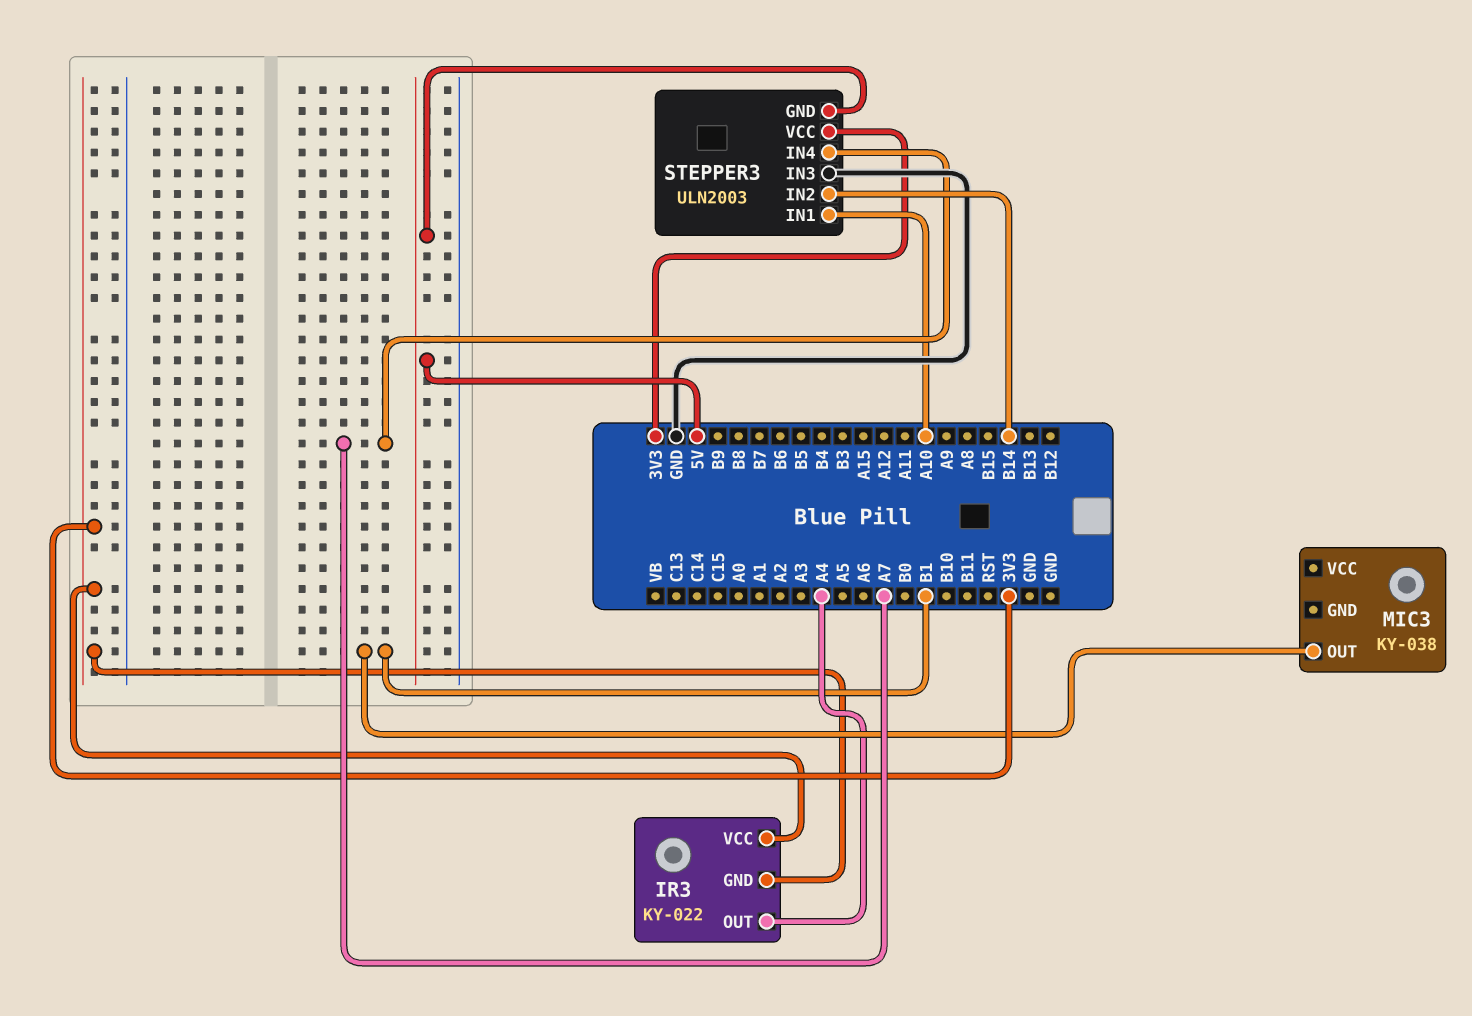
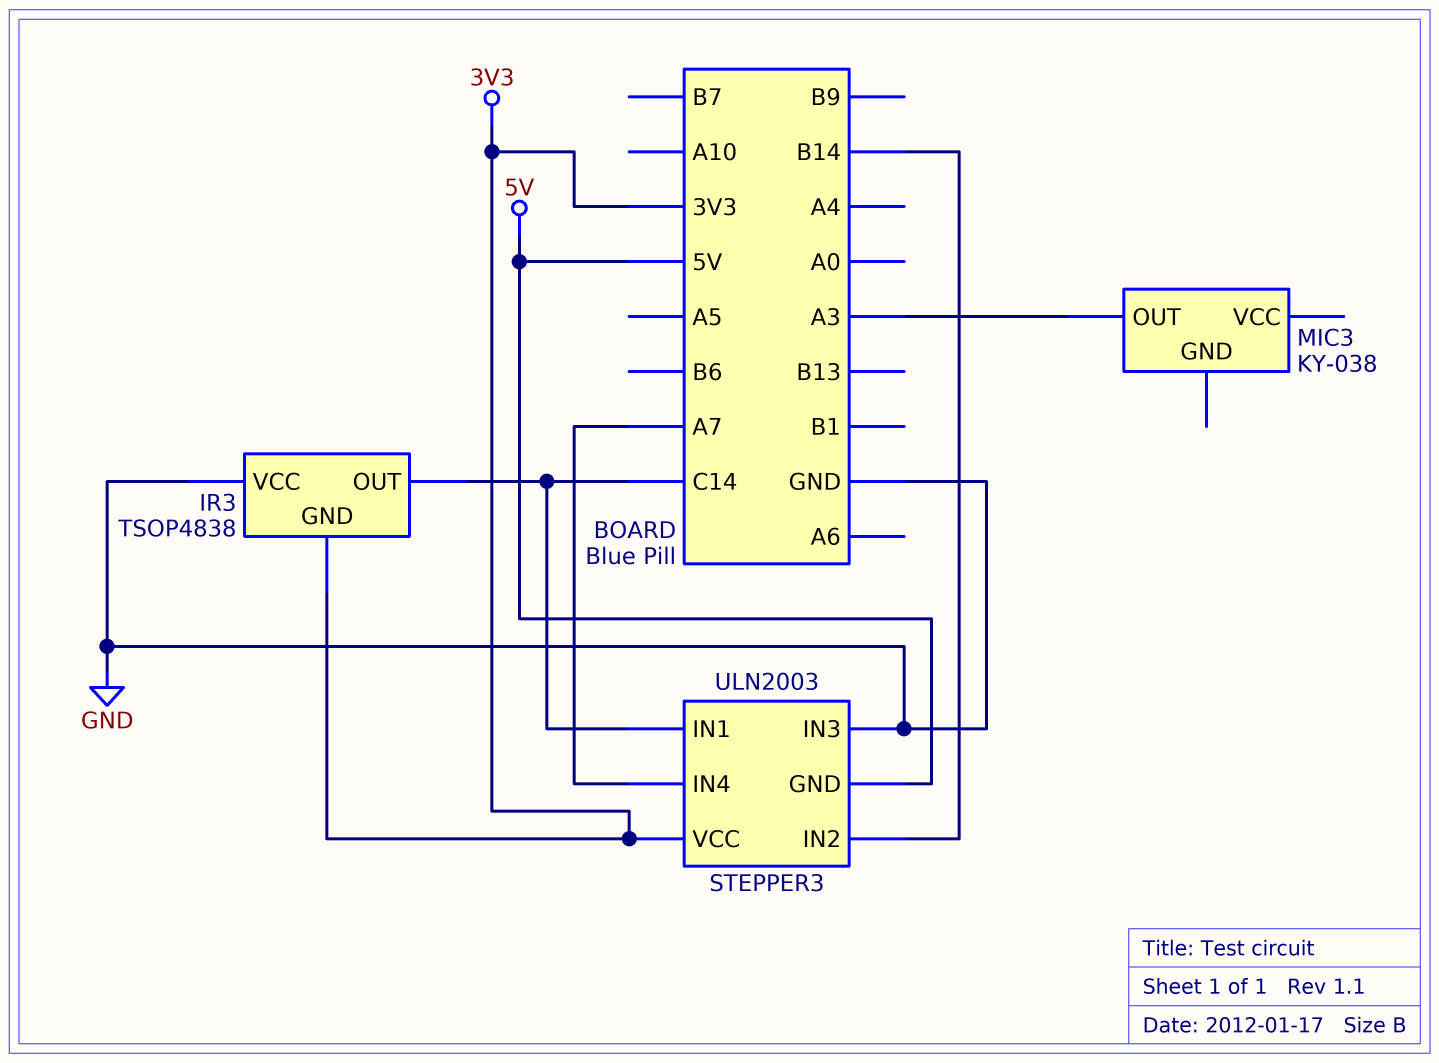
IR3: KY-022 -> TSOP4838
IR3 pin OUT: A4 -> C14
IR3 pin VCC: 3V3 -> GND
MIC3 pin OUT: B1 -> A3
STEPPER3 pin IN1: A10 -> C14

